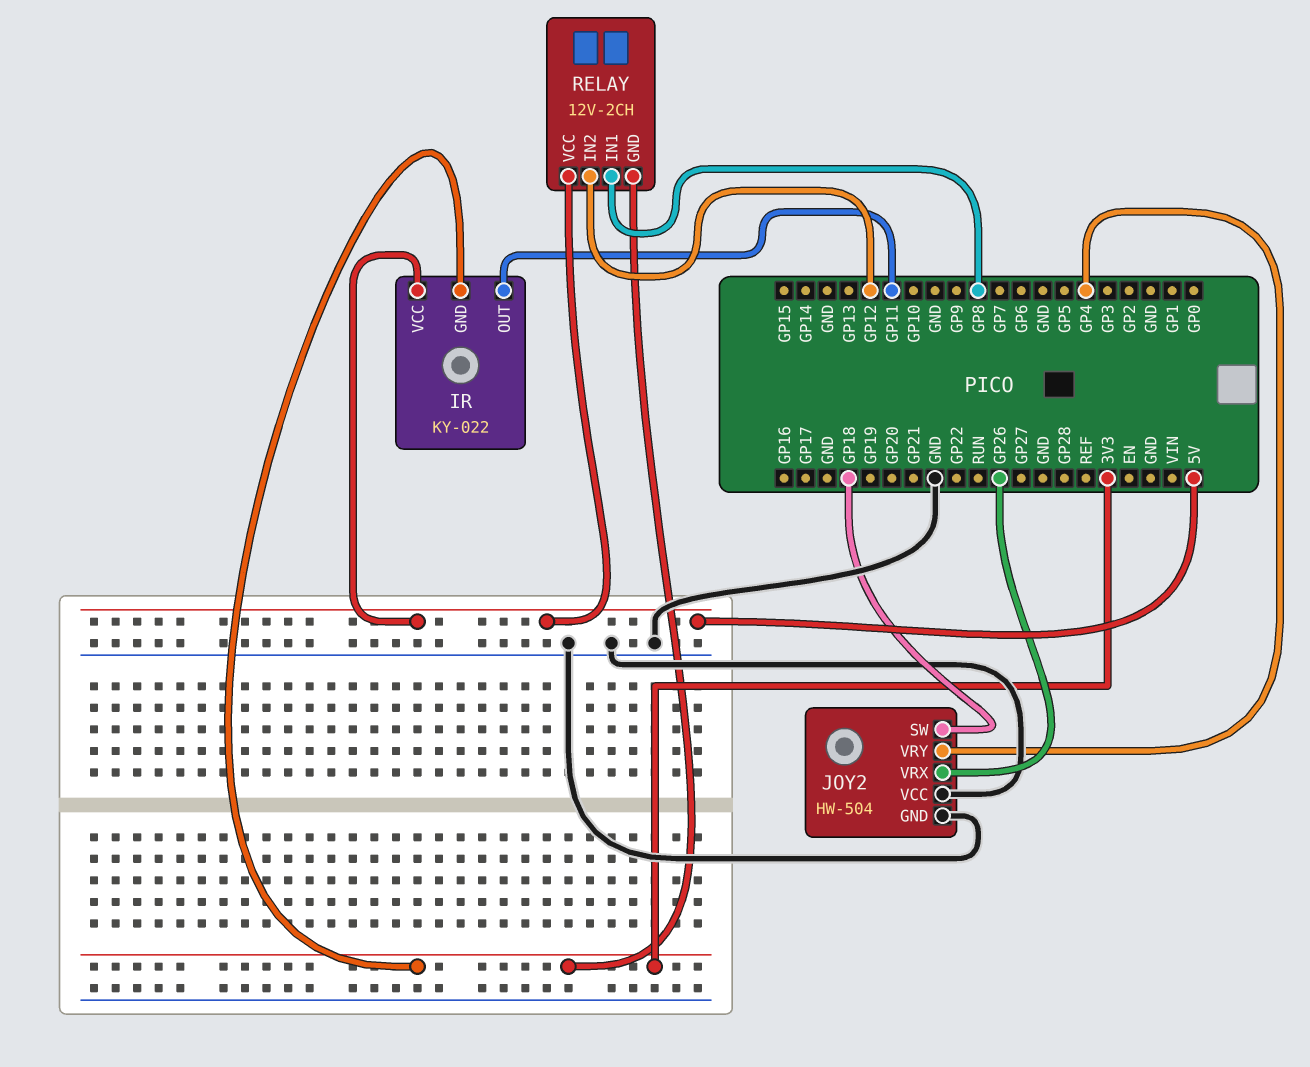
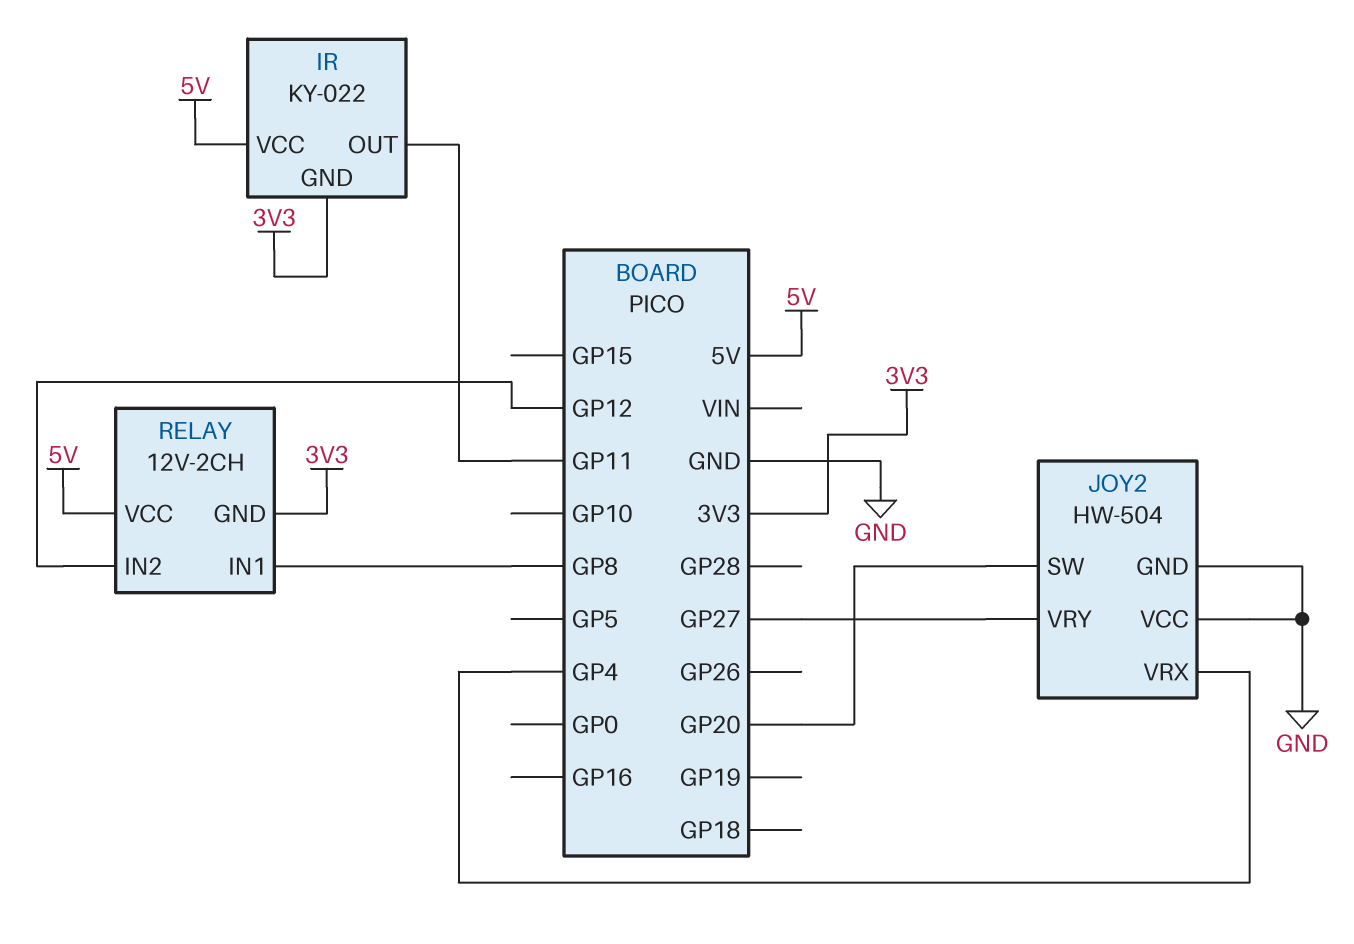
JOY2 pin SW: GP18 -> GP20
JOY2 pin VRX: GP26 -> GP4
JOY2 pin VRY: GP4 -> GP27

